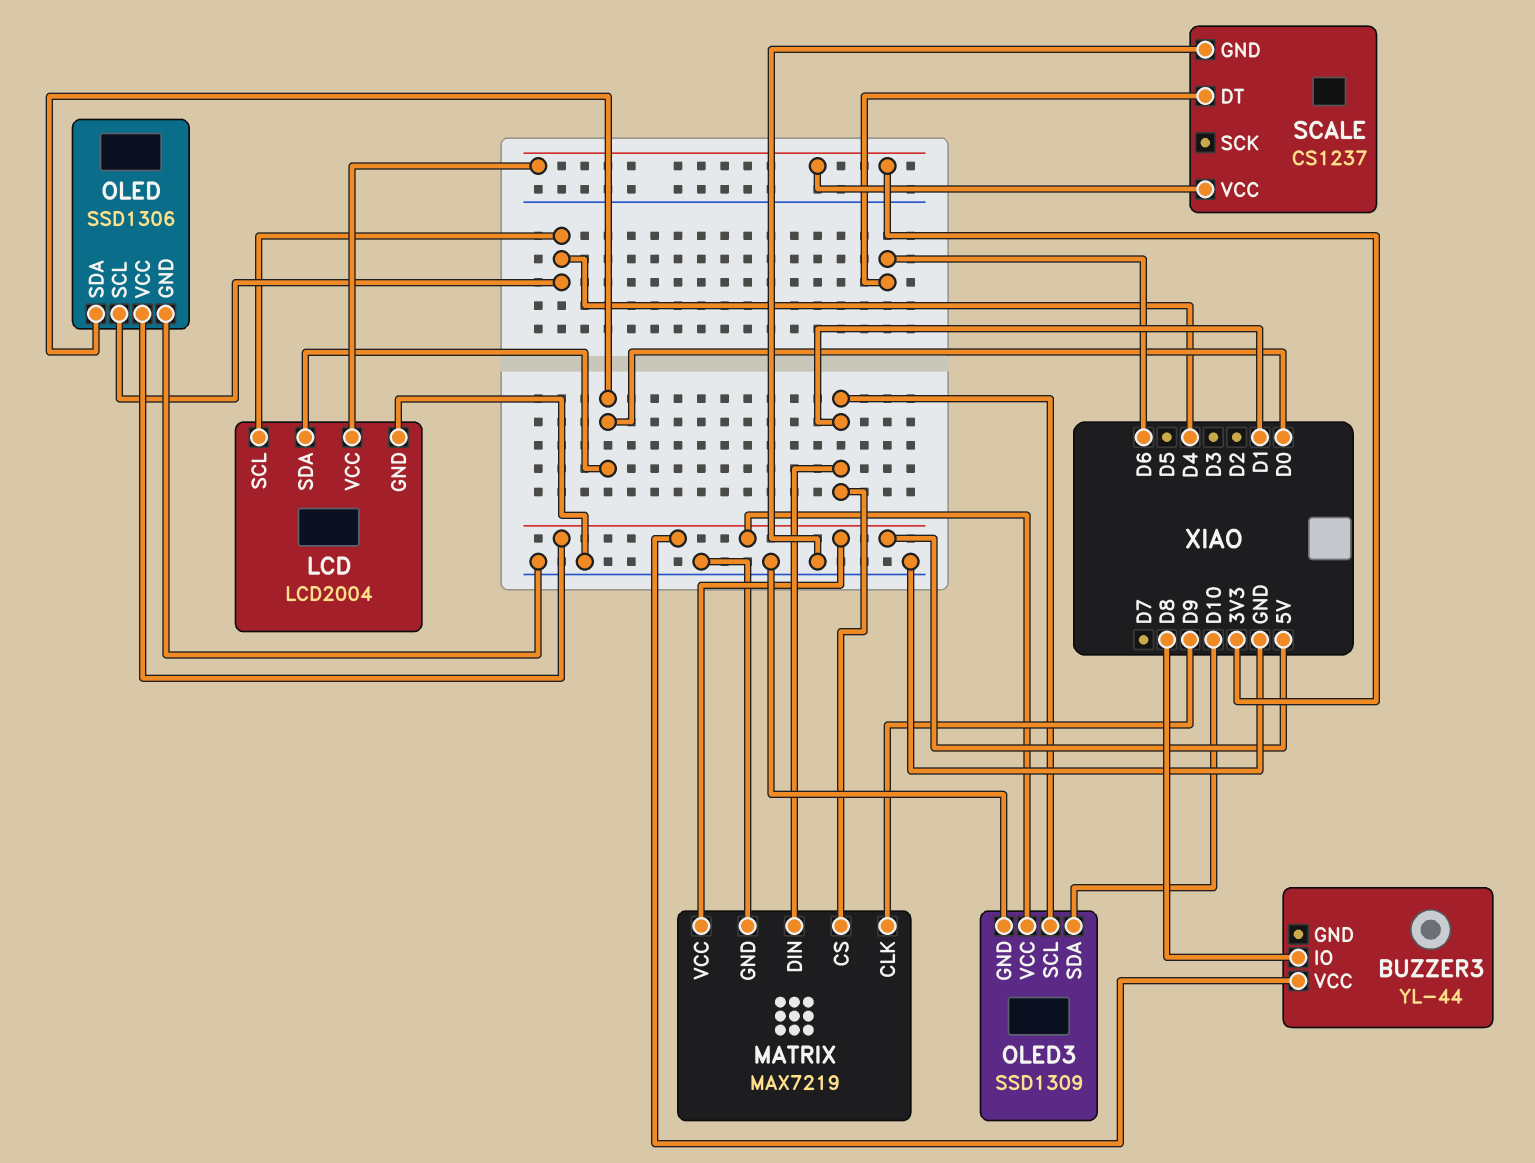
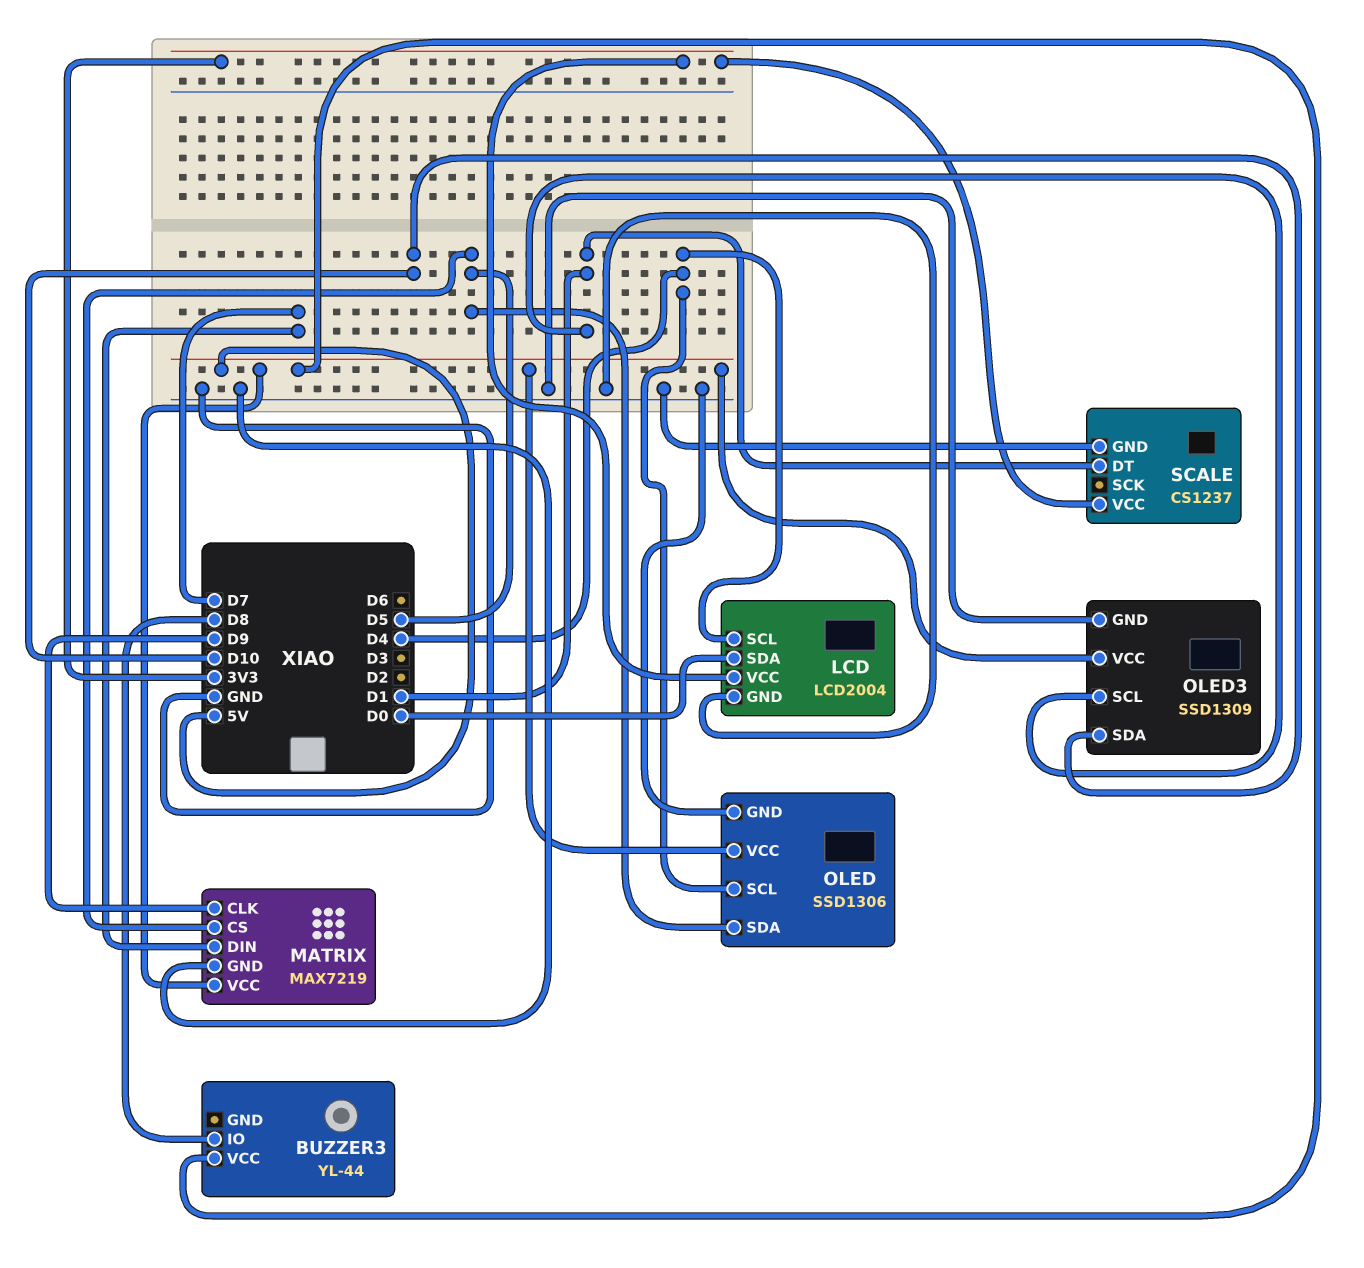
MATRIX pin CS: D1 -> D5
MATRIX pin DIN: D1 -> D7
OLED pin SDA: D0 -> D5
SCALE pin DT: D6 -> D1

